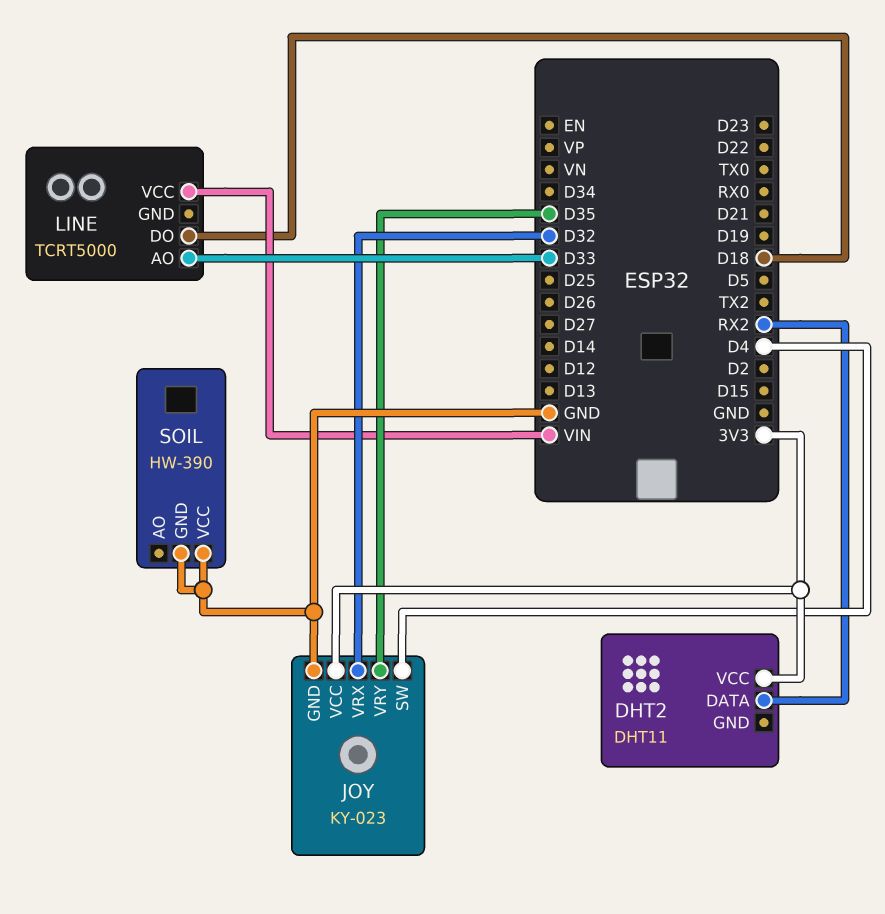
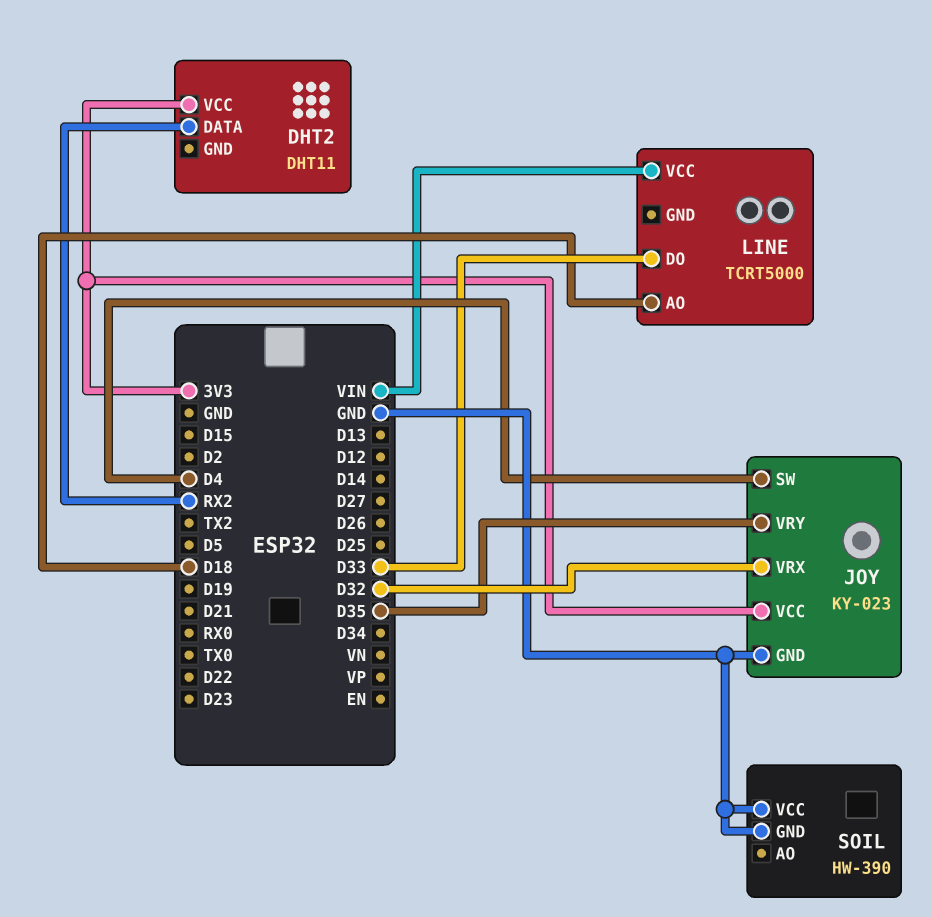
LINE pin AO: D33 -> D18
LINE pin DO: D18 -> D33

